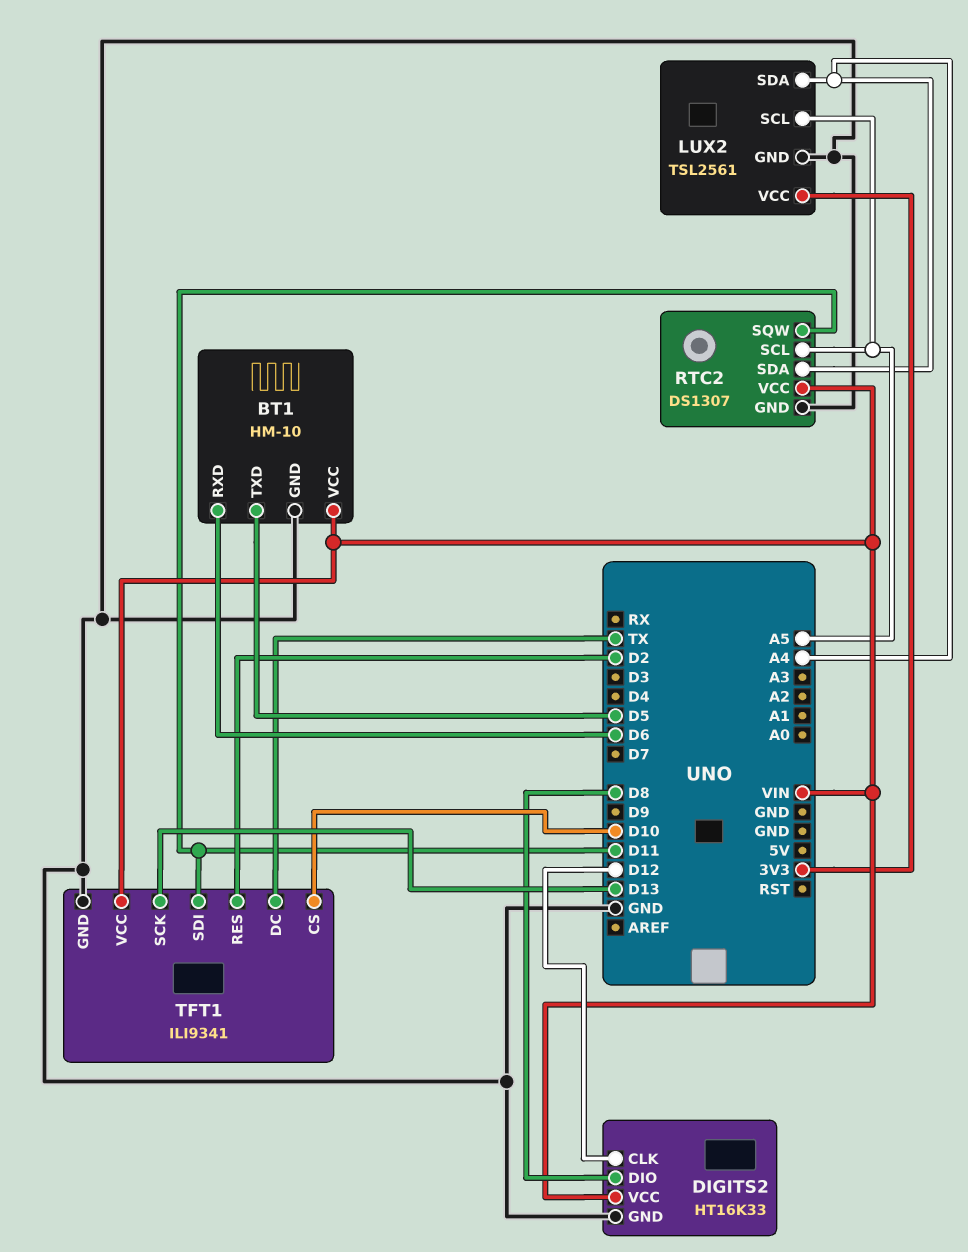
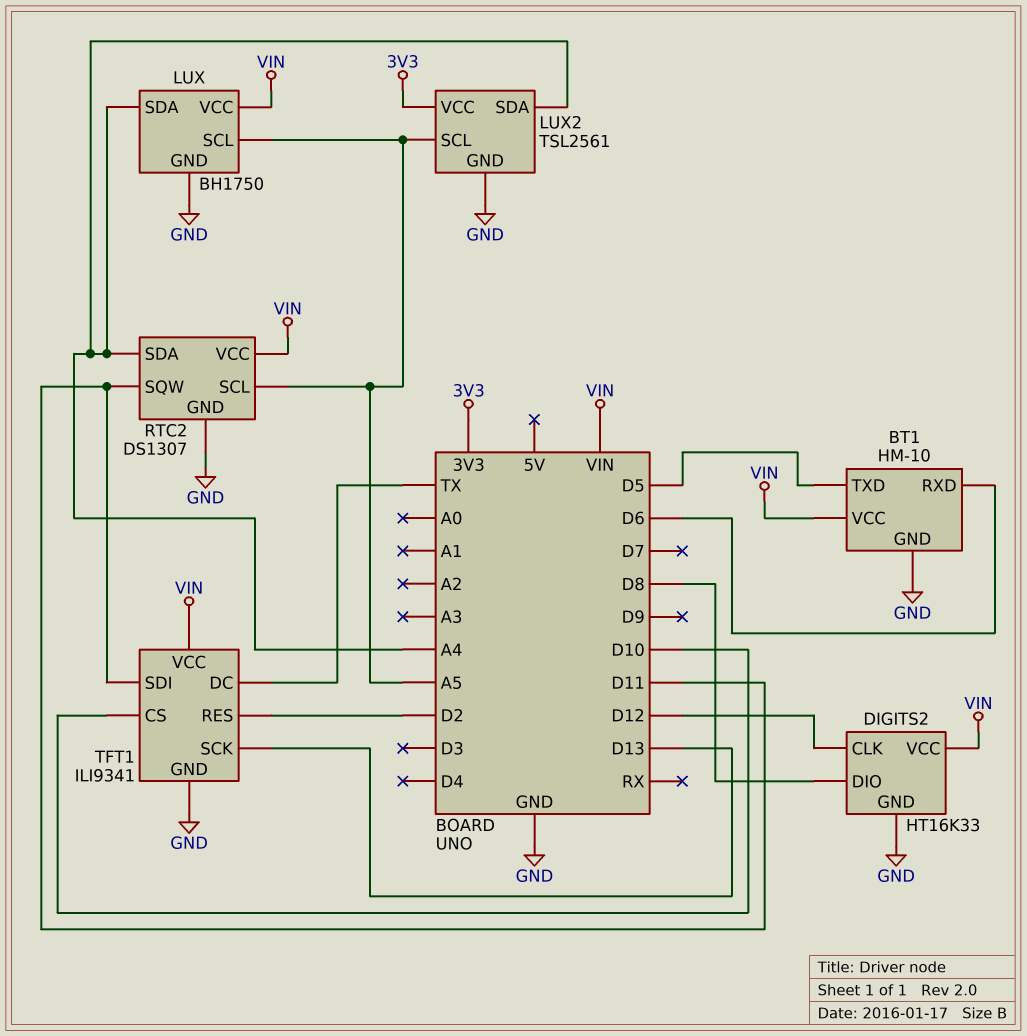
LUX: none -> BH1750
LUX pin GND: none -> GND
LUX pin SCL: none -> A5
LUX pin SDA: none -> A4
LUX pin VCC: none -> VIN

